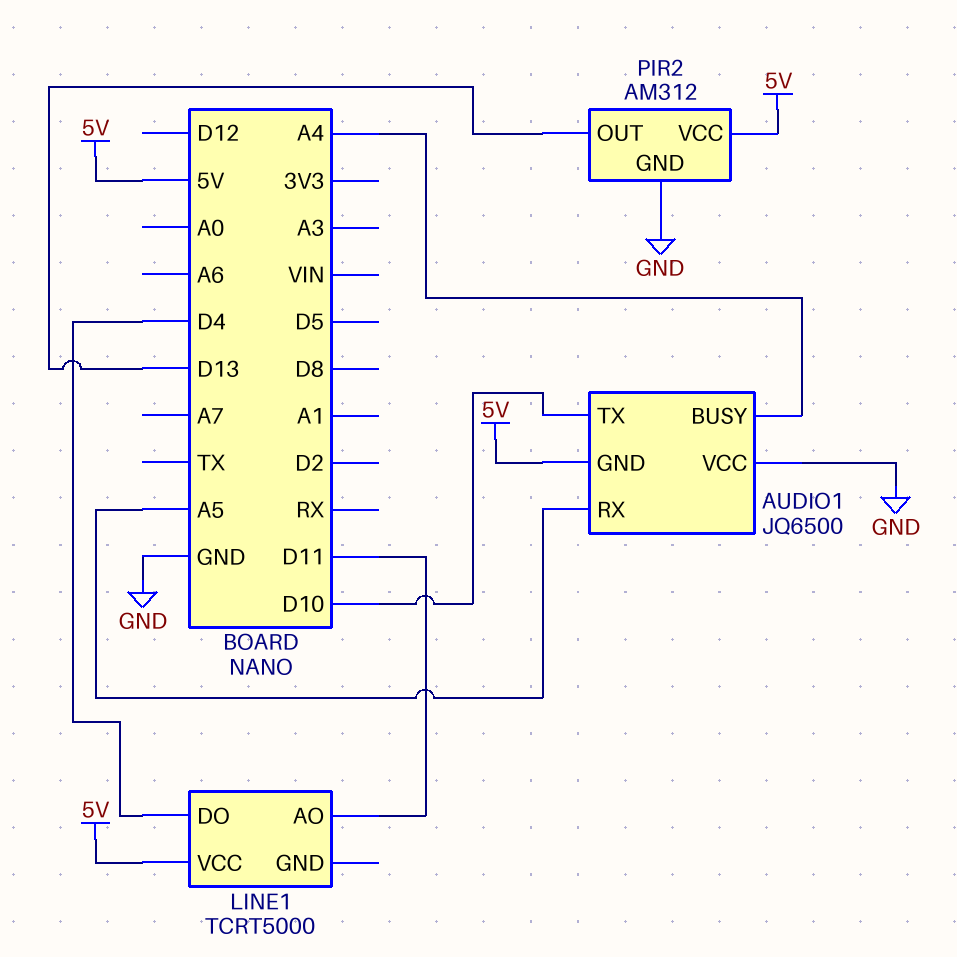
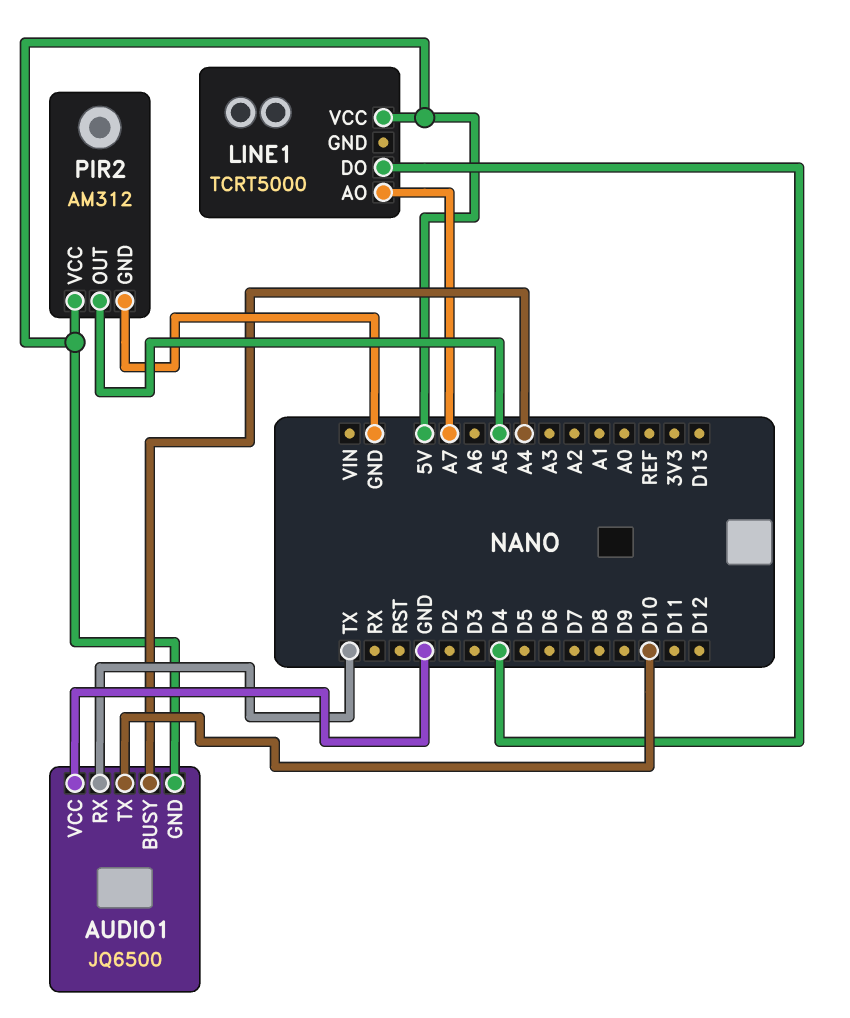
AUDIO1 pin RX: A5 -> TX
LINE1 pin AO: D11 -> A7
PIR2 pin OUT: D13 -> A5

